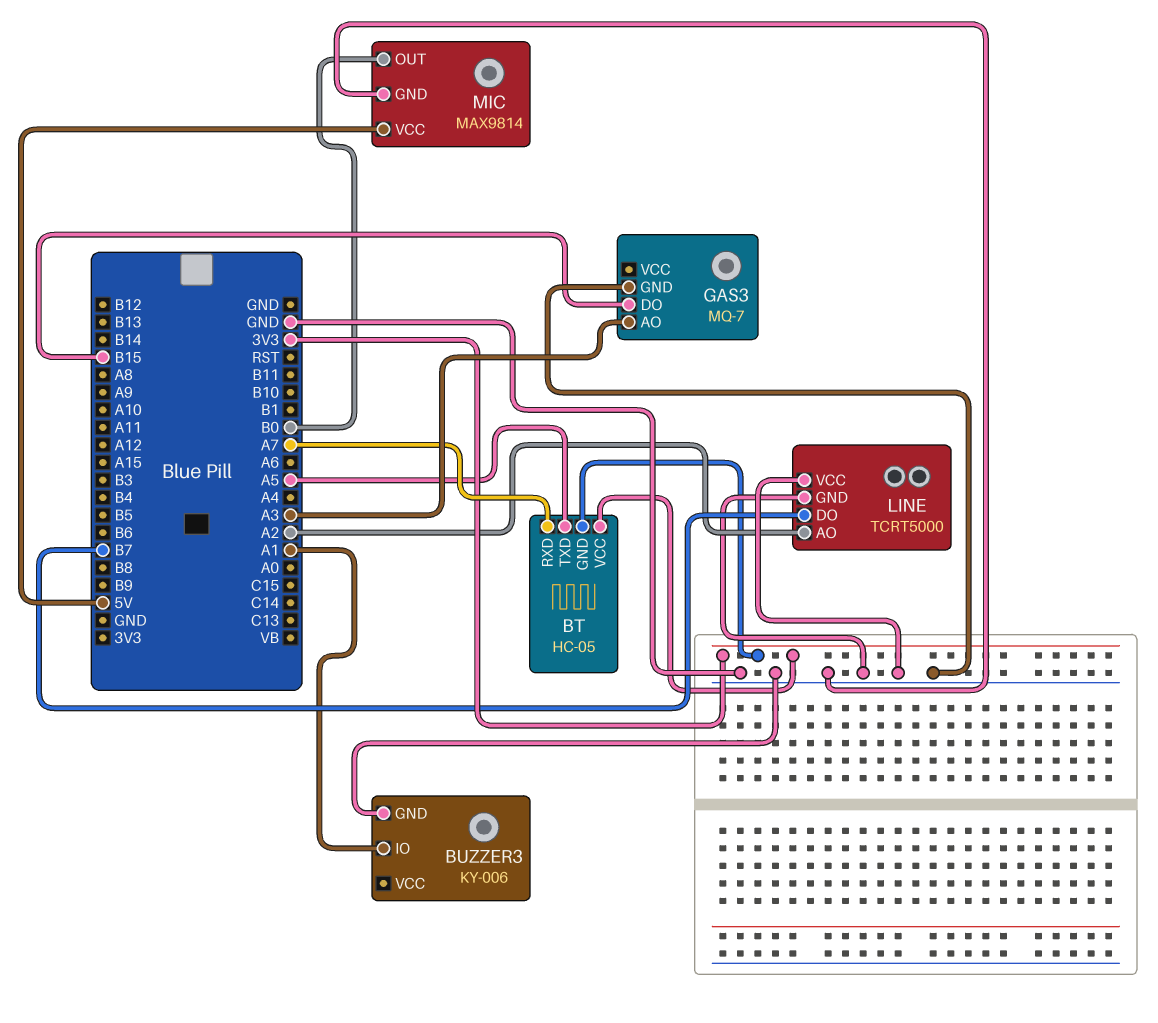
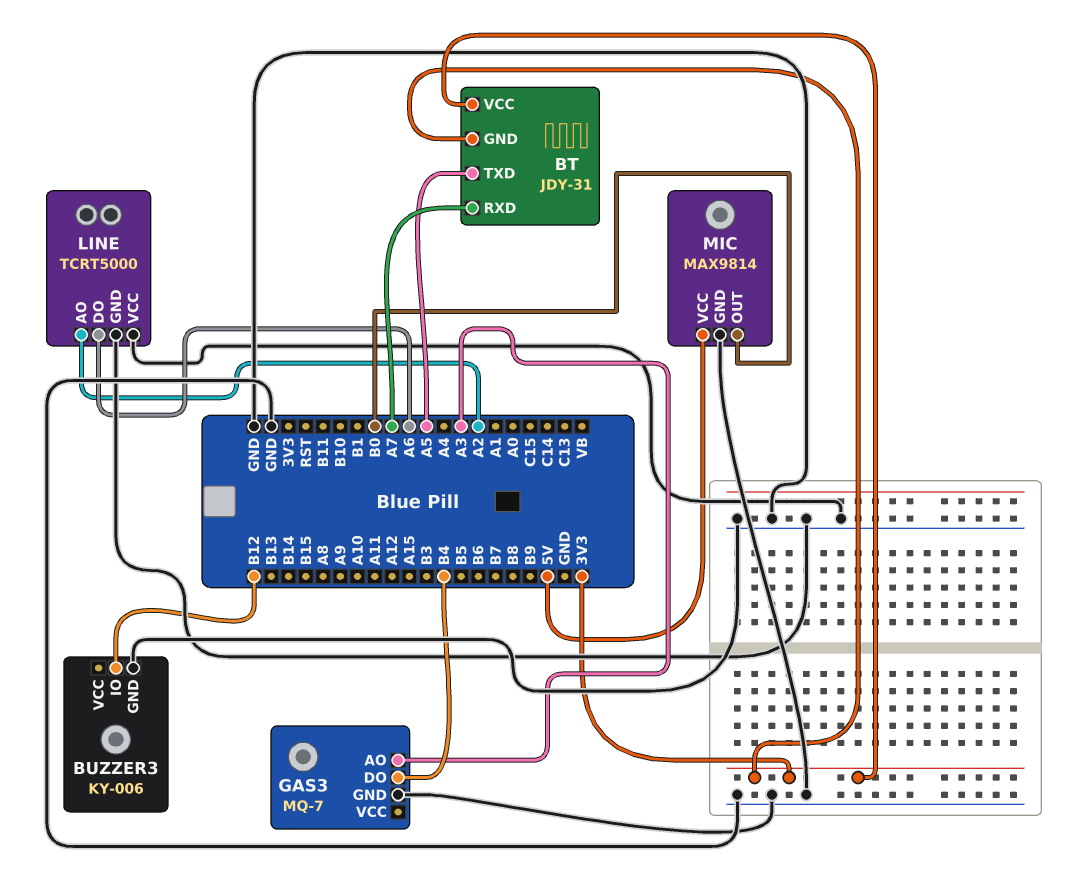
BT: HC-05 -> JDY-31
BUZZER3 pin IO: A1 -> B12
GAS3 pin DO: B15 -> B4
LINE pin DO: B7 -> A6

